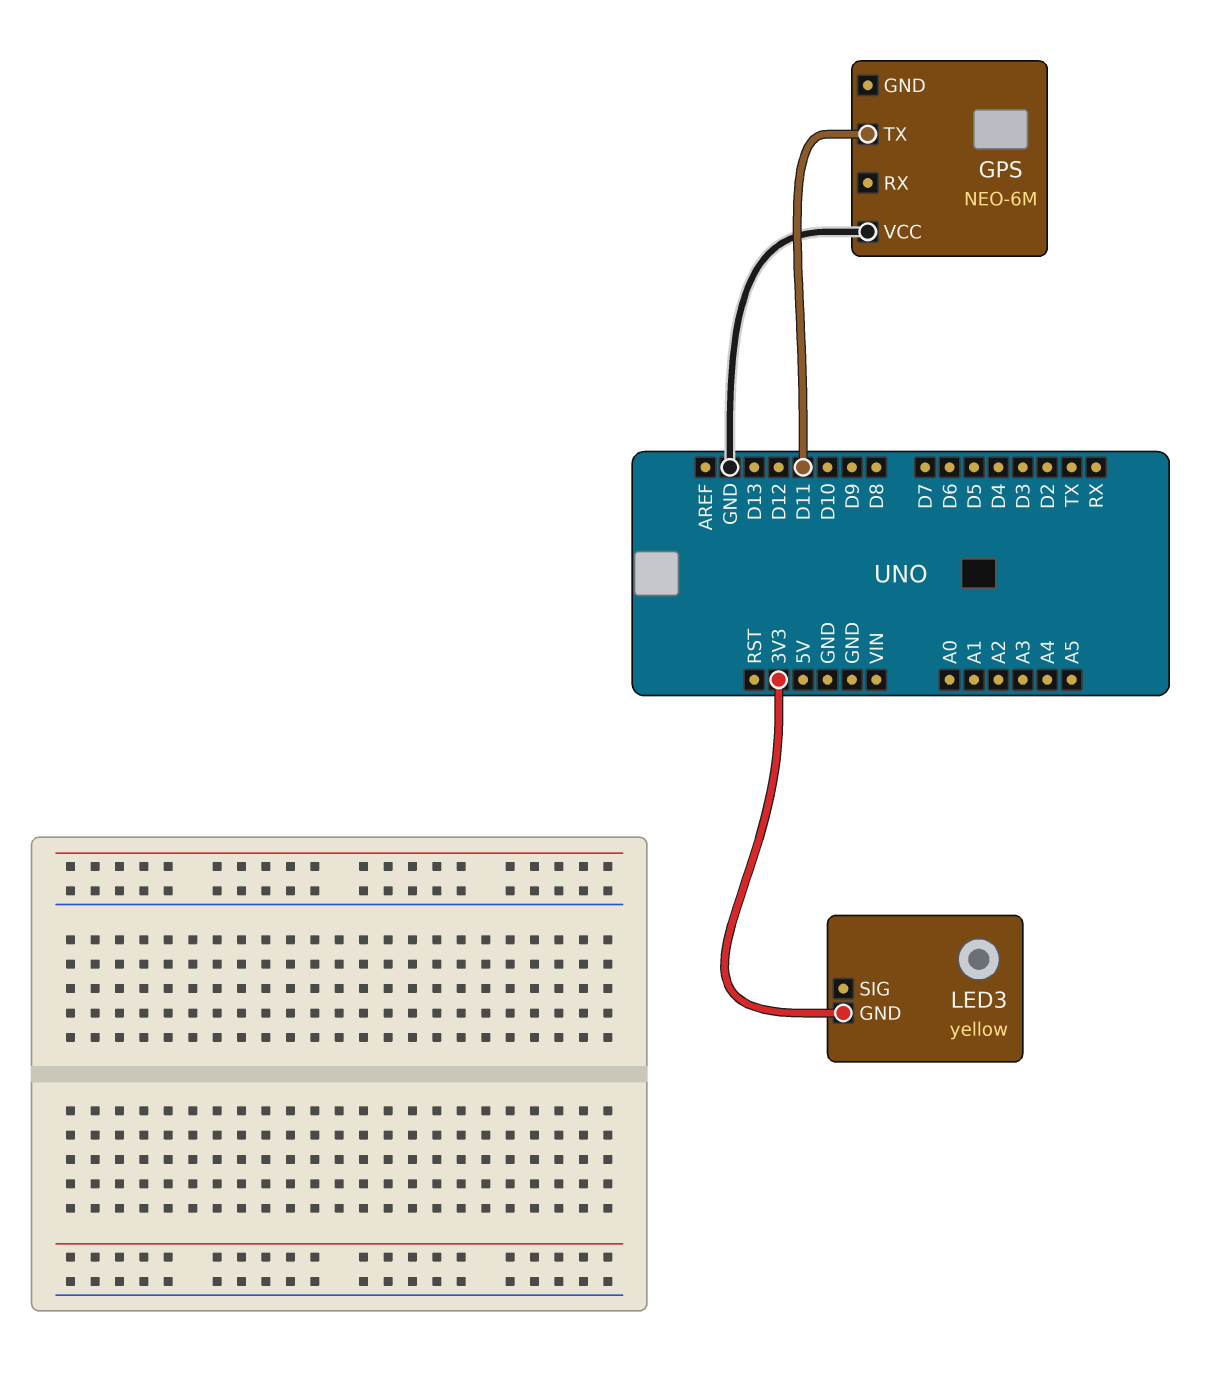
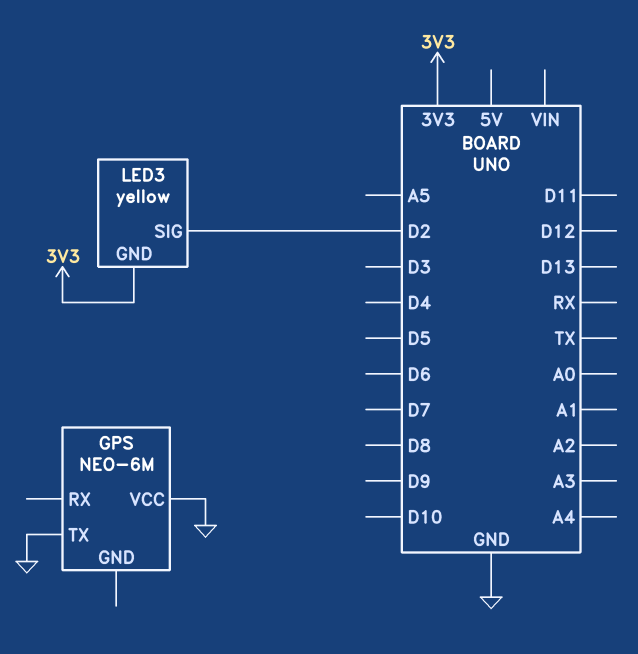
GPS pin TX: D11 -> GND
LED3 pin SIG: none -> D2

